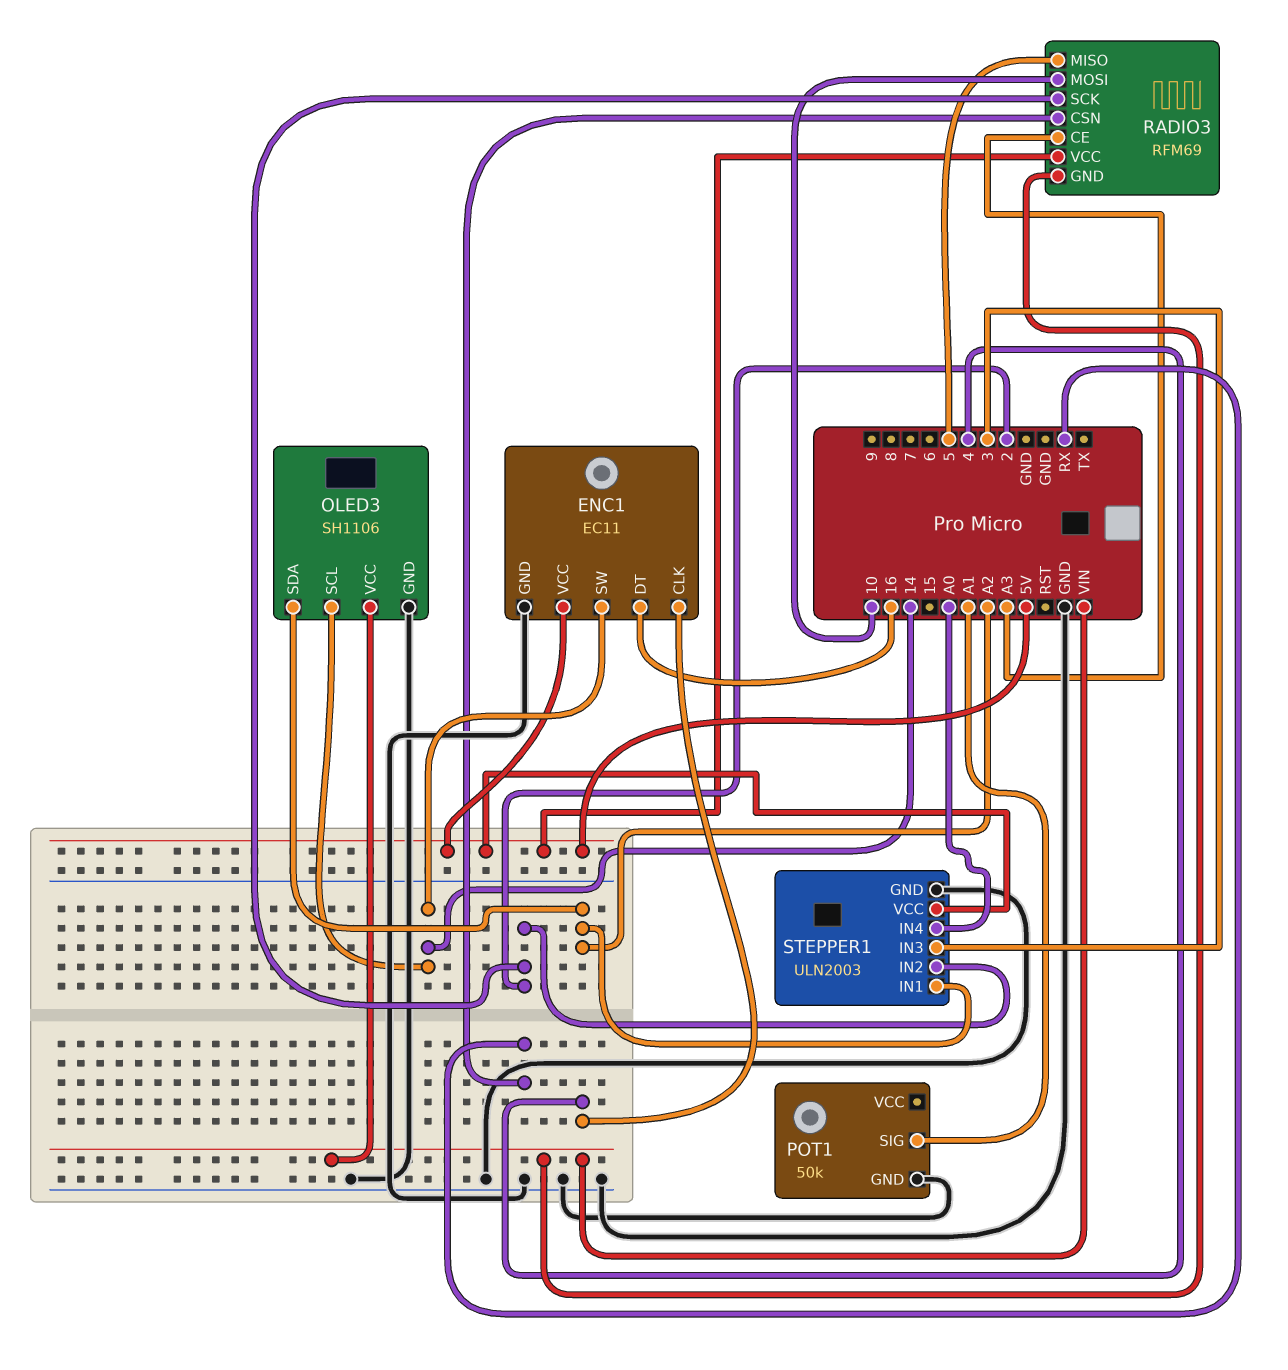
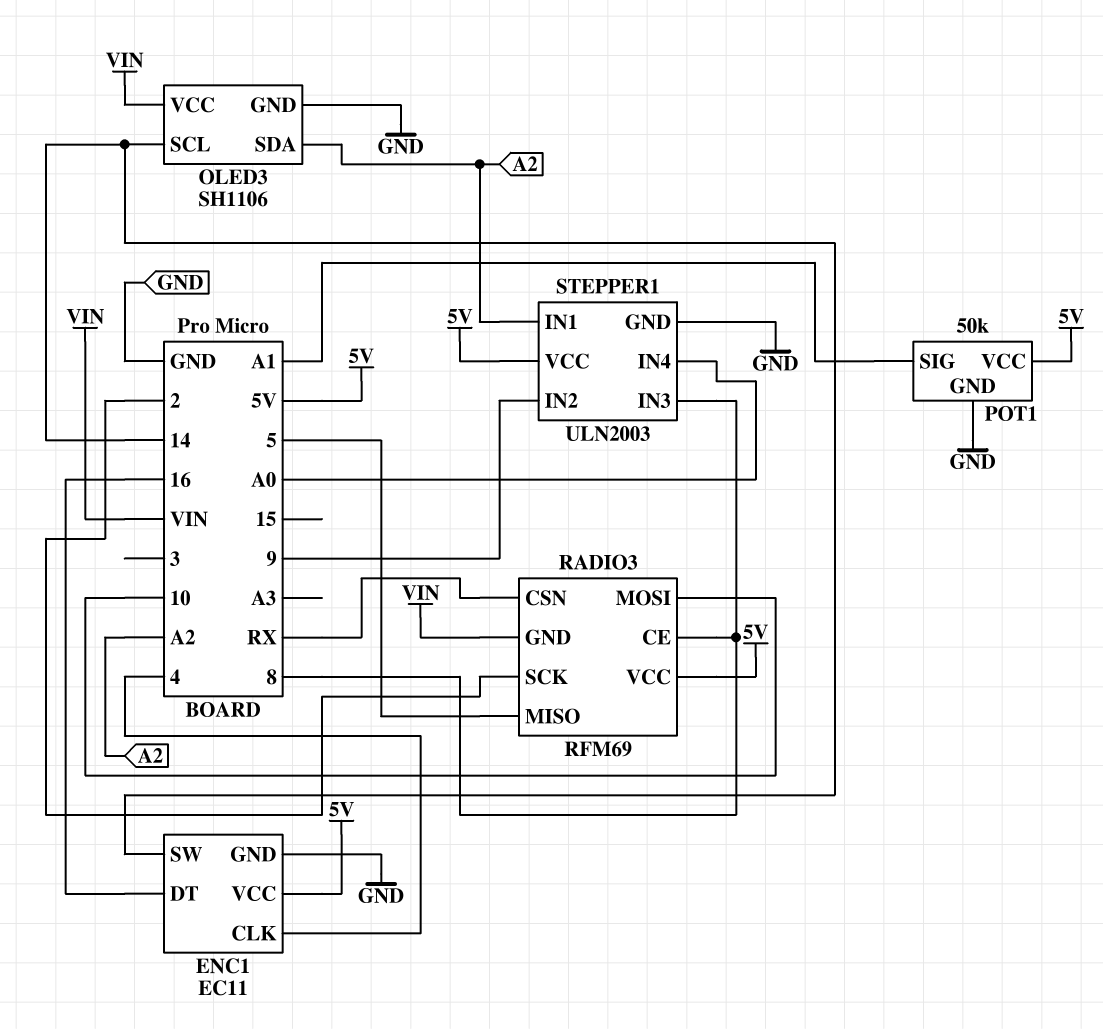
POT1 pin VCC: none -> 5V
RADIO3 pin CE: A3 -> 8
STEPPER1 pin IN2: 2 -> 9
STEPPER1 pin IN3: 3 -> 8

